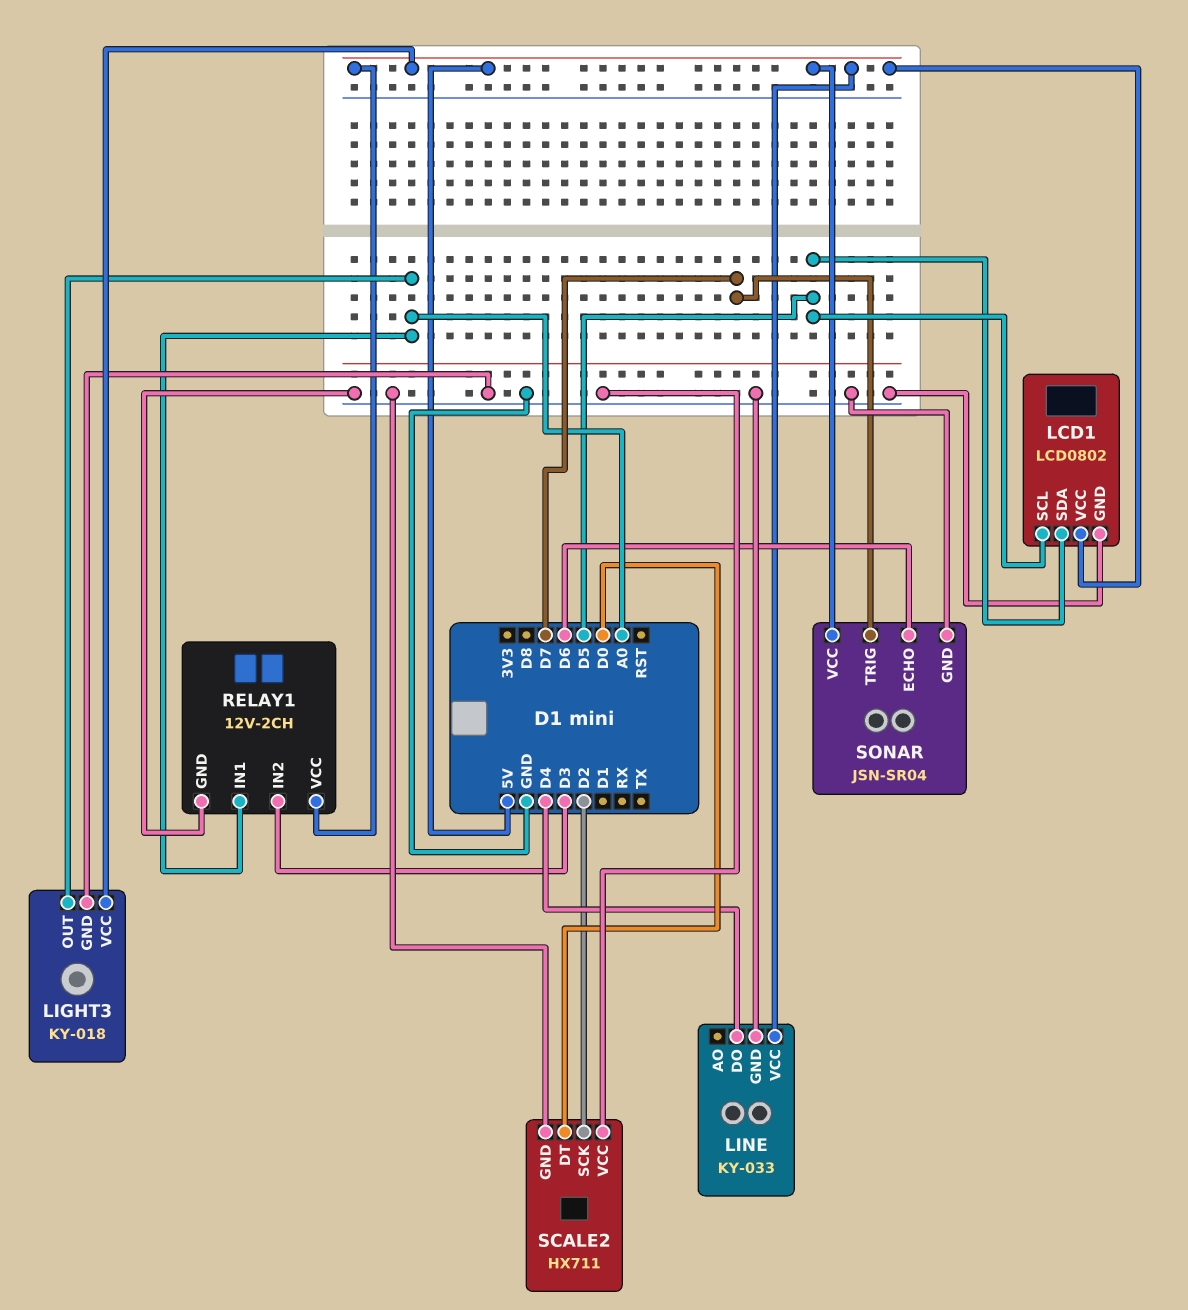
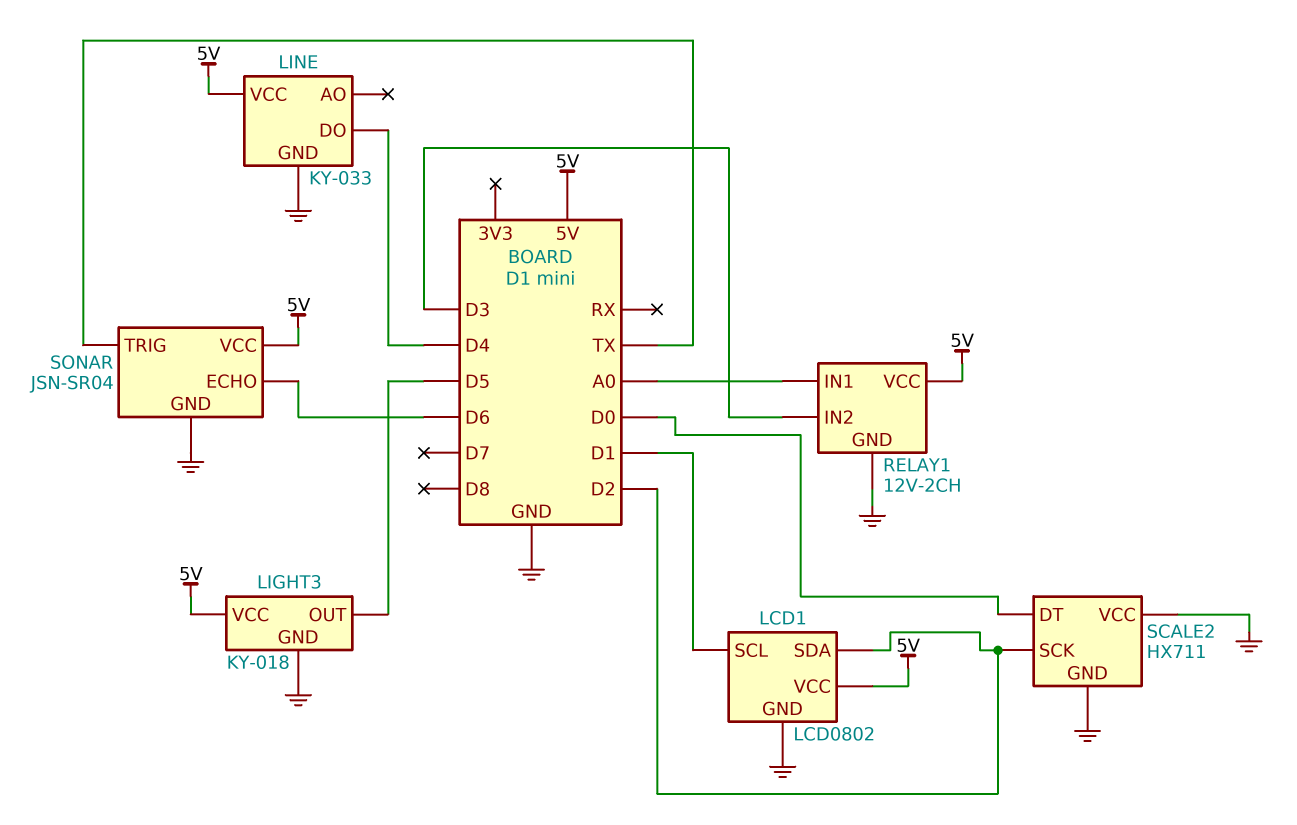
LCD1 pin SCL: D5 -> D1
LCD1 pin SDA: D5 -> D2
LIGHT3 pin OUT: A0 -> D5
SONAR pin TRIG: D7 -> TX

